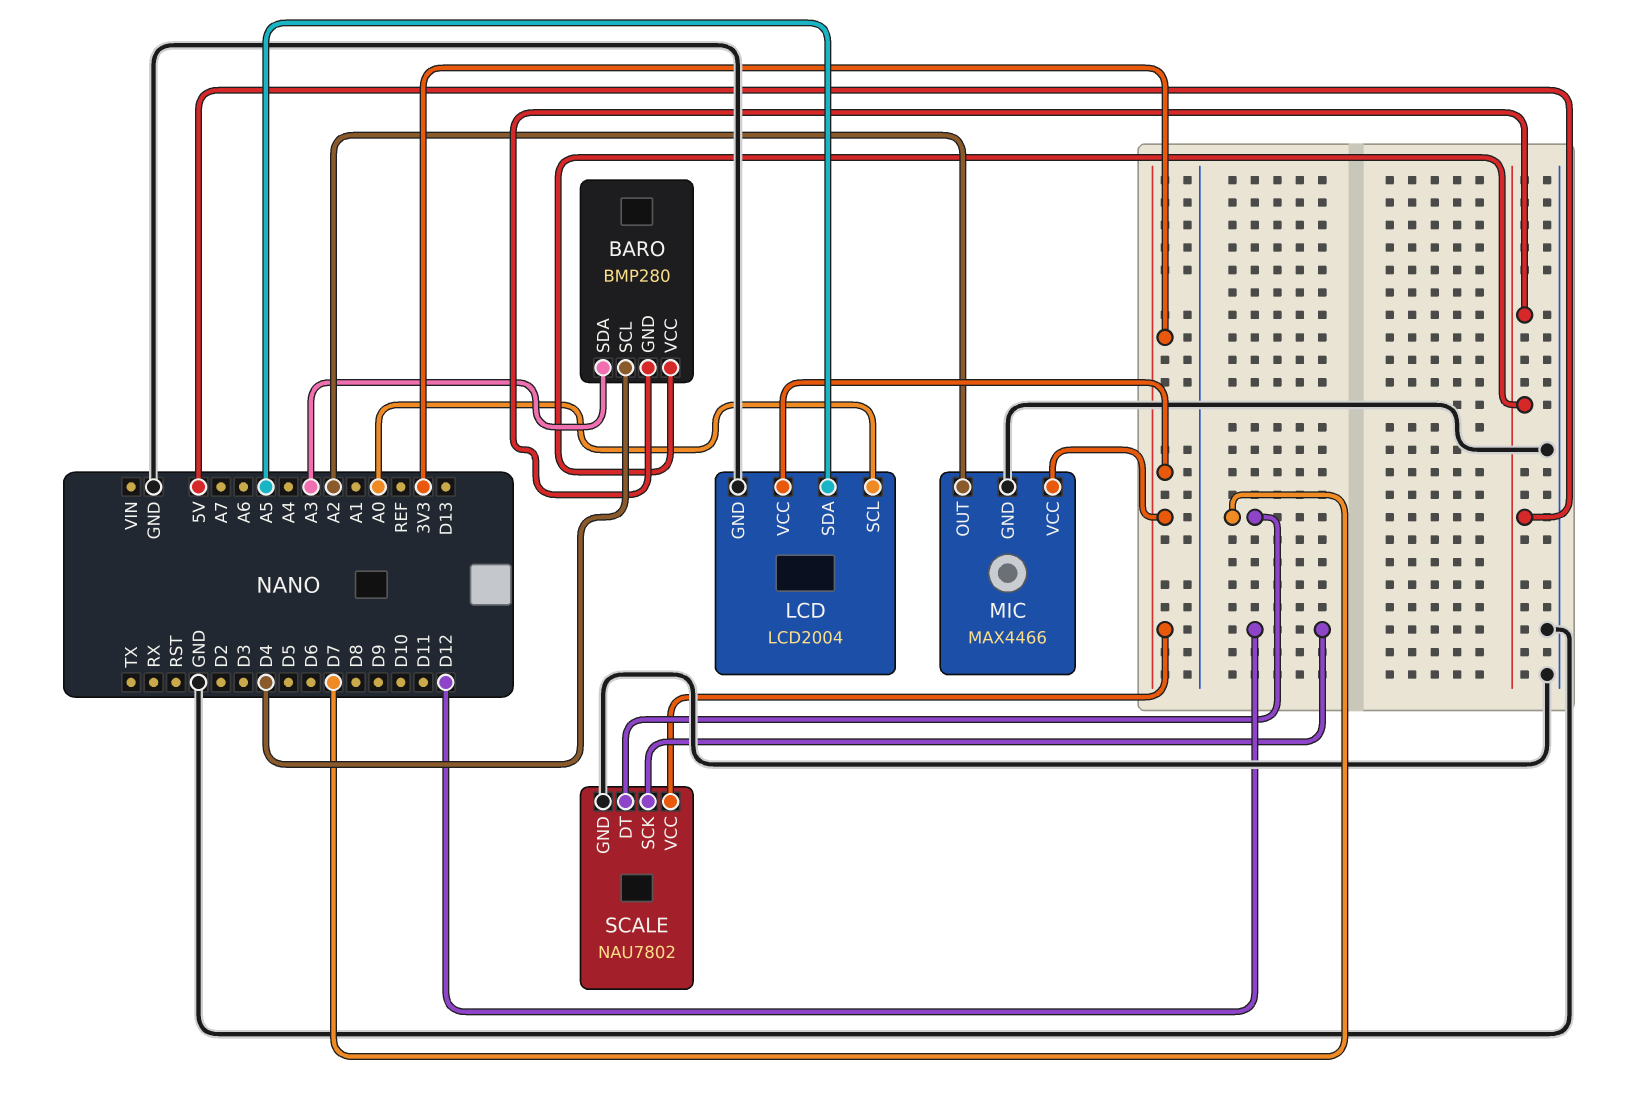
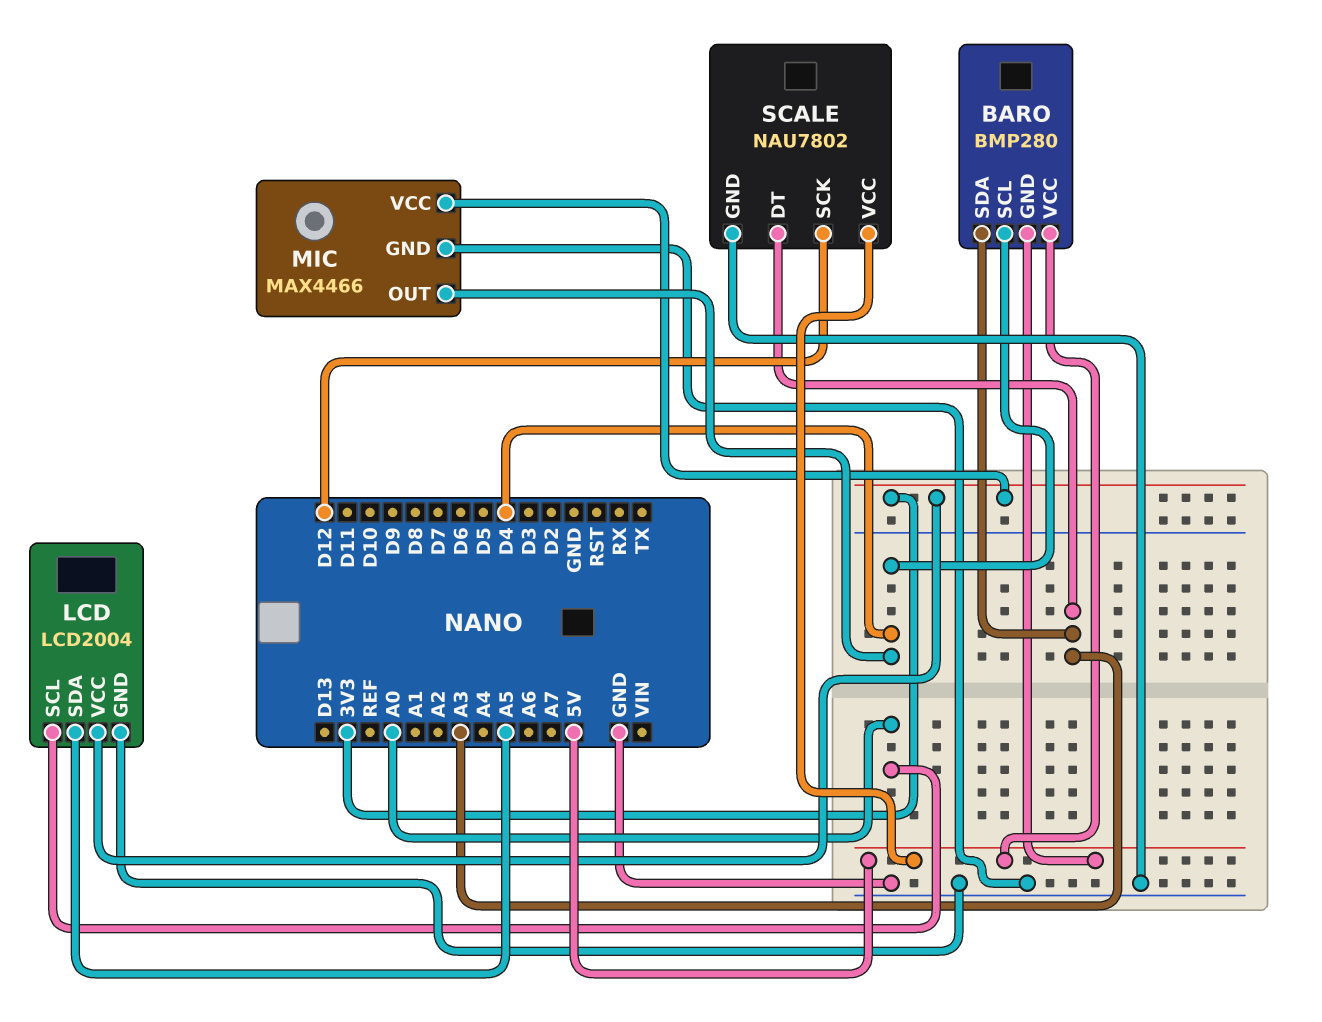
MIC pin OUT: A2 -> D4
SCALE pin DT: D7 -> A3
SCALE pin VCC: 3V3 -> 5V

